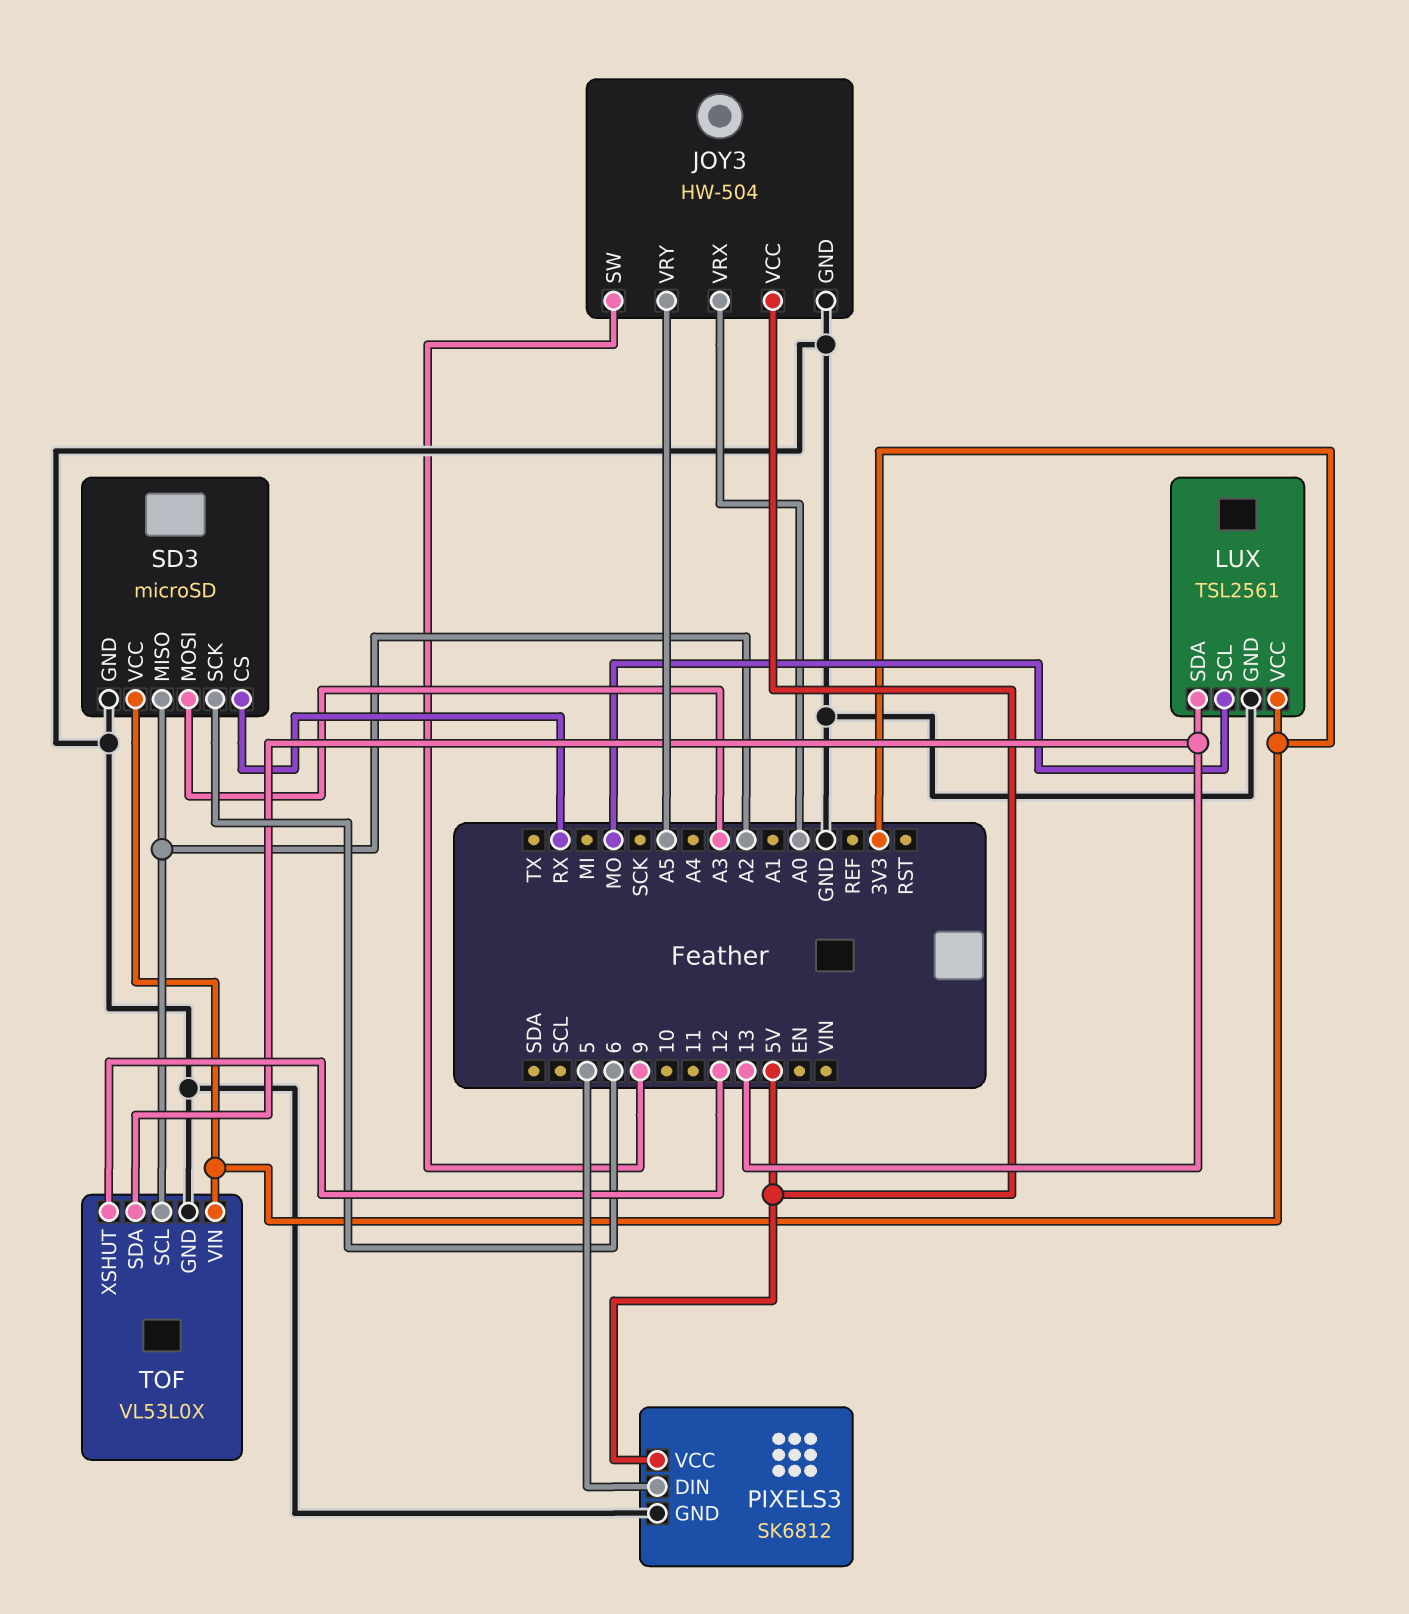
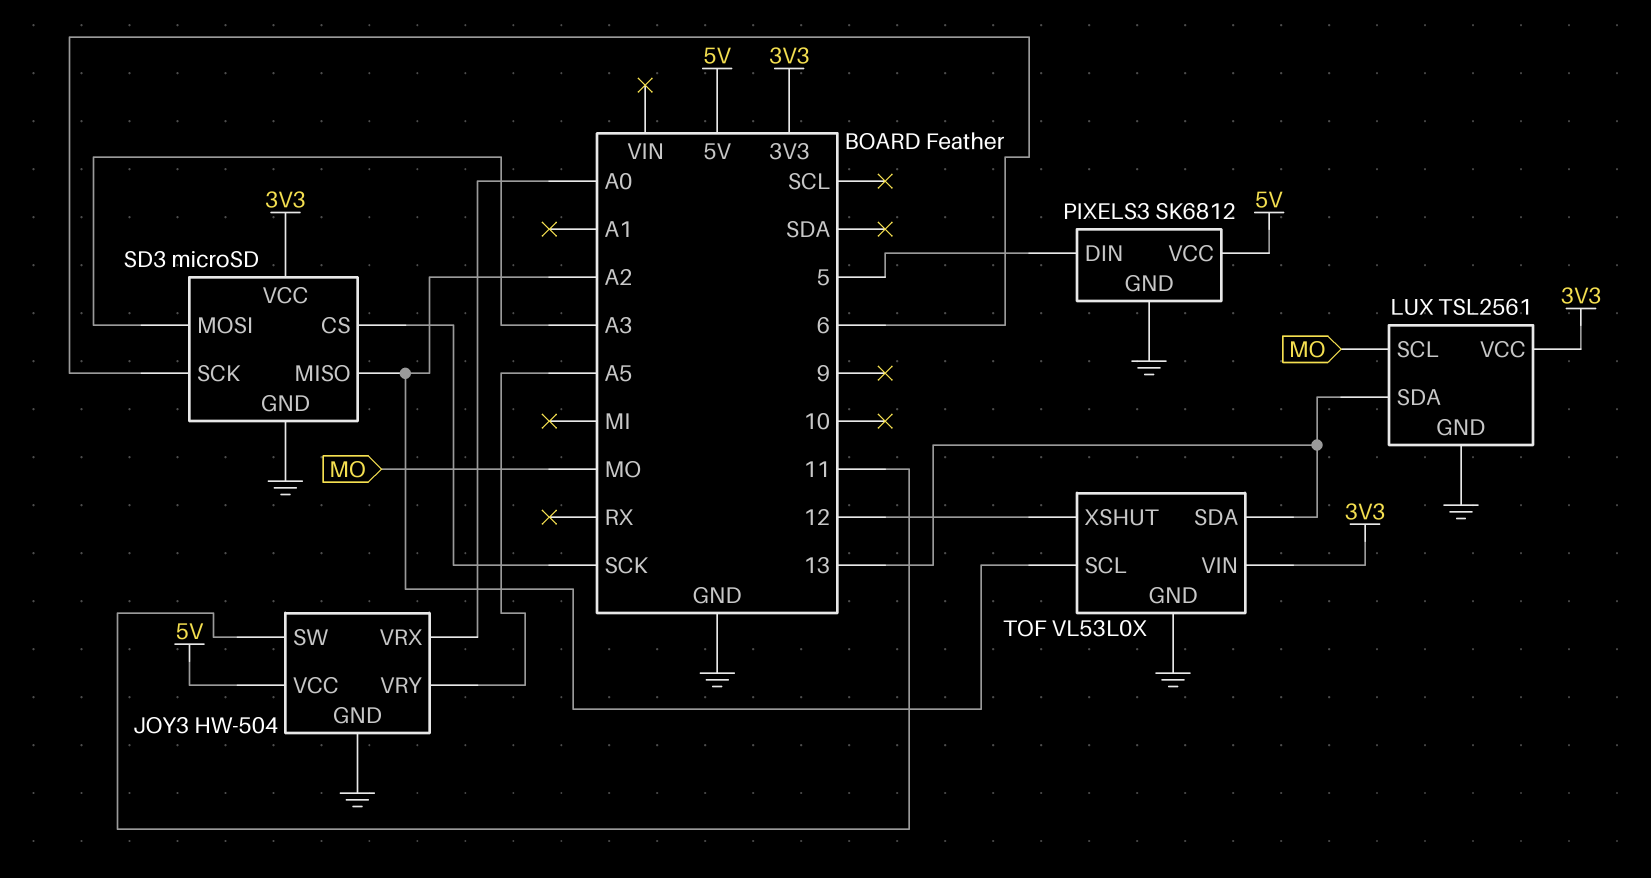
JOY3 pin SW: 9 -> 11
SD3 pin CS: RX -> SCK

